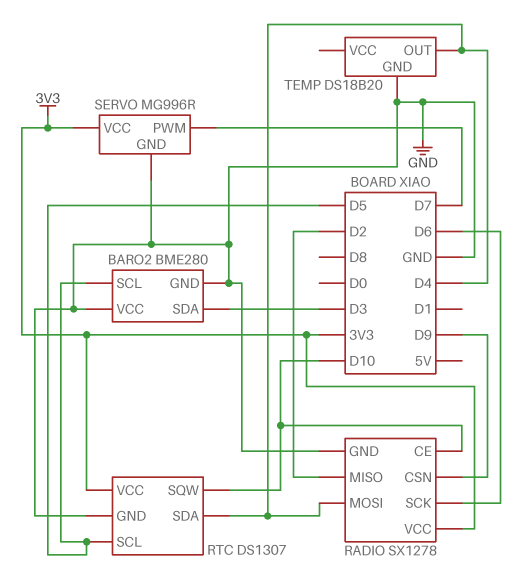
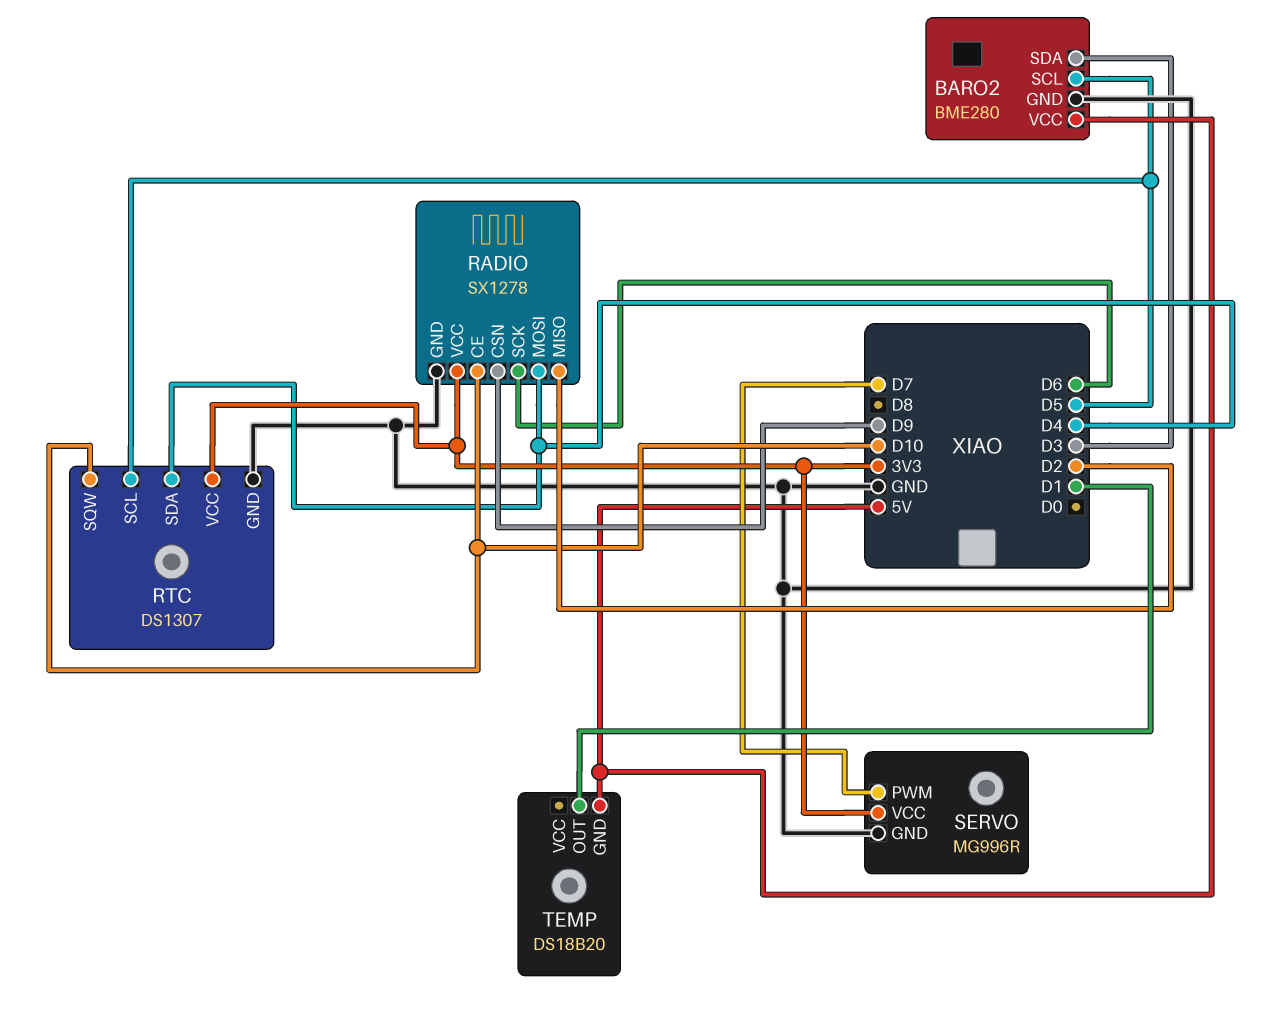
BARO2 pin VCC: GND -> 5V
TEMP pin GND: GND -> 5V
TEMP pin OUT: D4 -> D1

